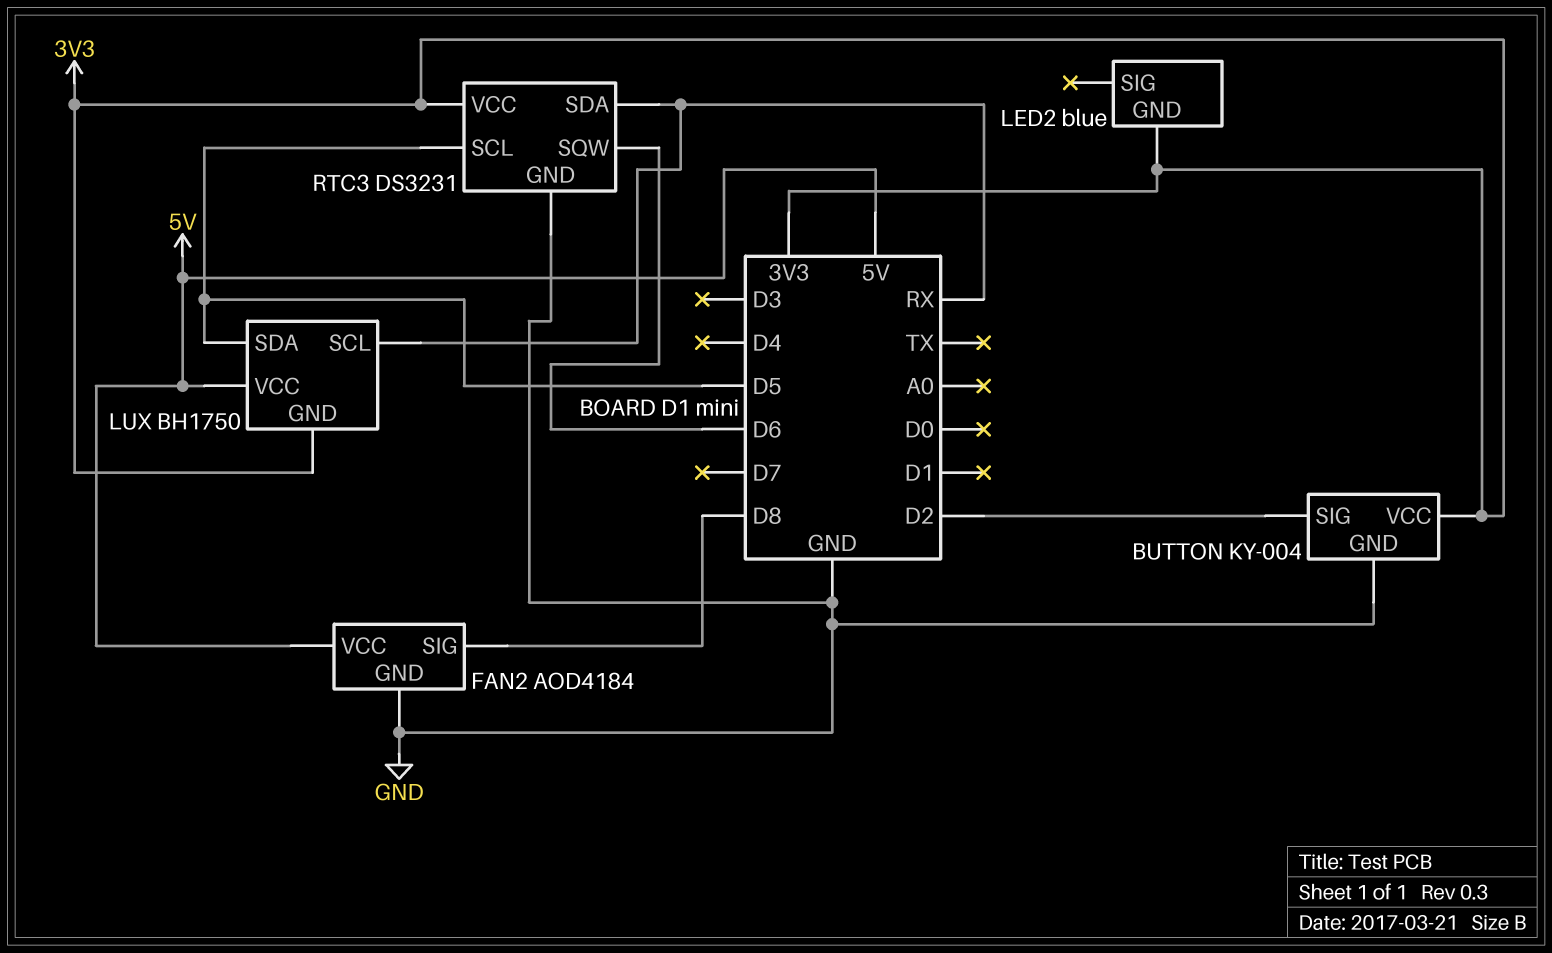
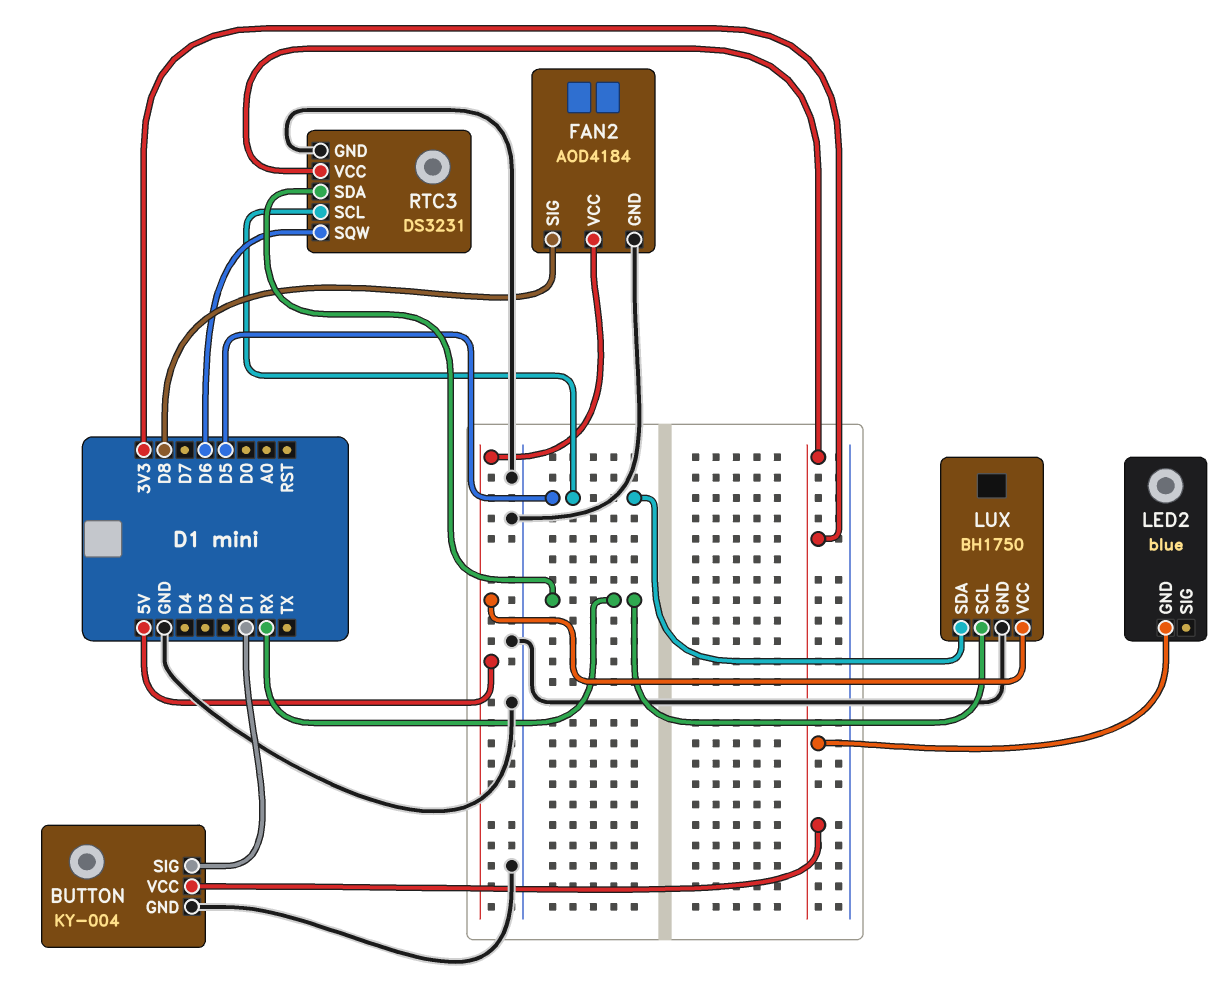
BUTTON pin SIG: D2 -> D1
LUX pin GND: 3V3 -> GND

